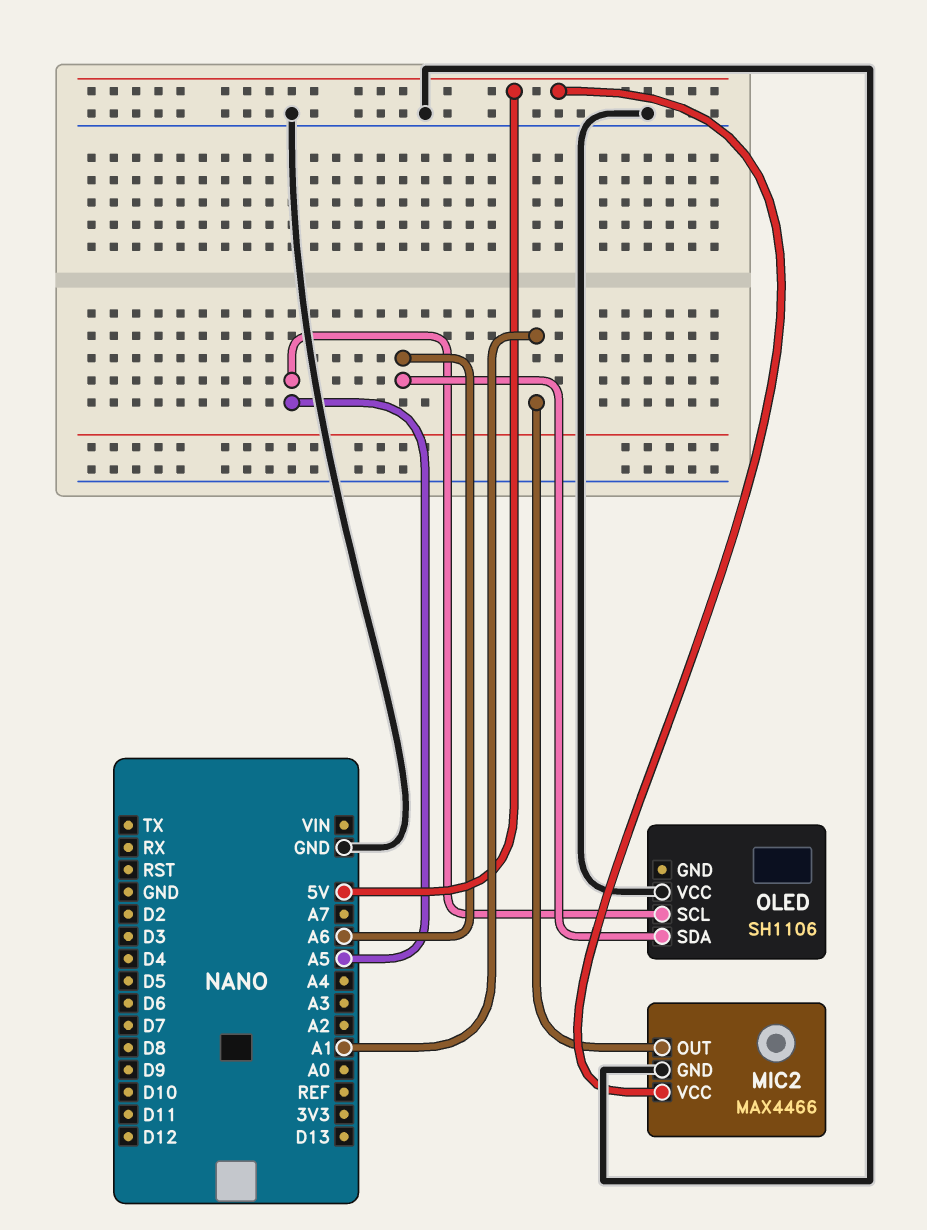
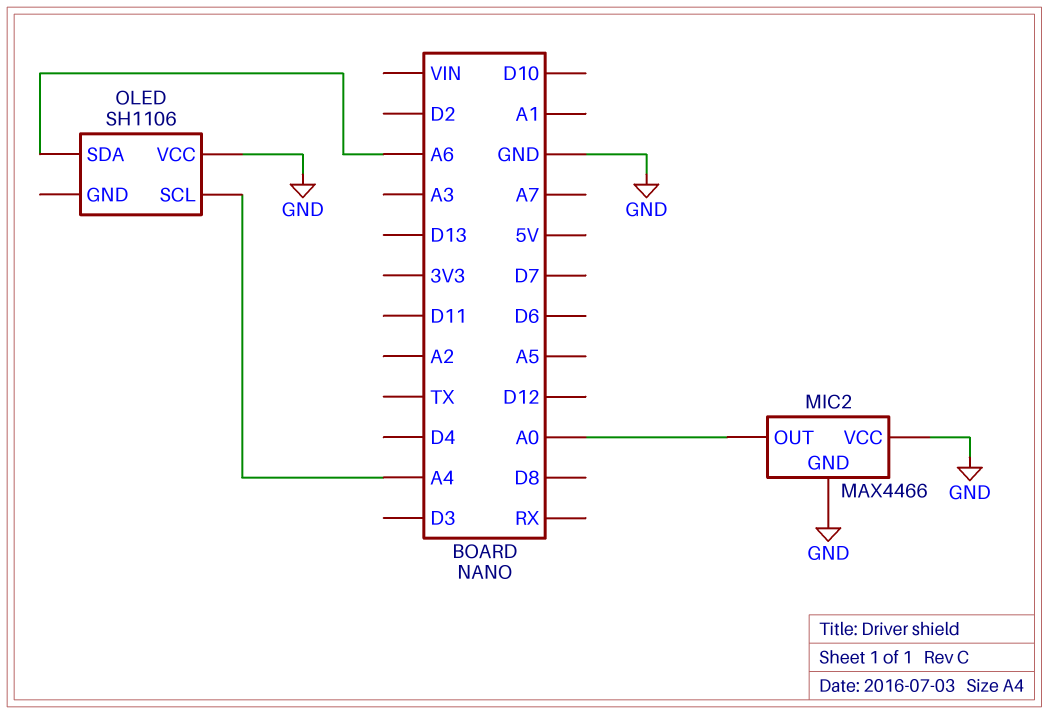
MIC2 pin OUT: A1 -> A0
MIC2 pin VCC: 5V -> GND
OLED pin SCL: A5 -> A4

